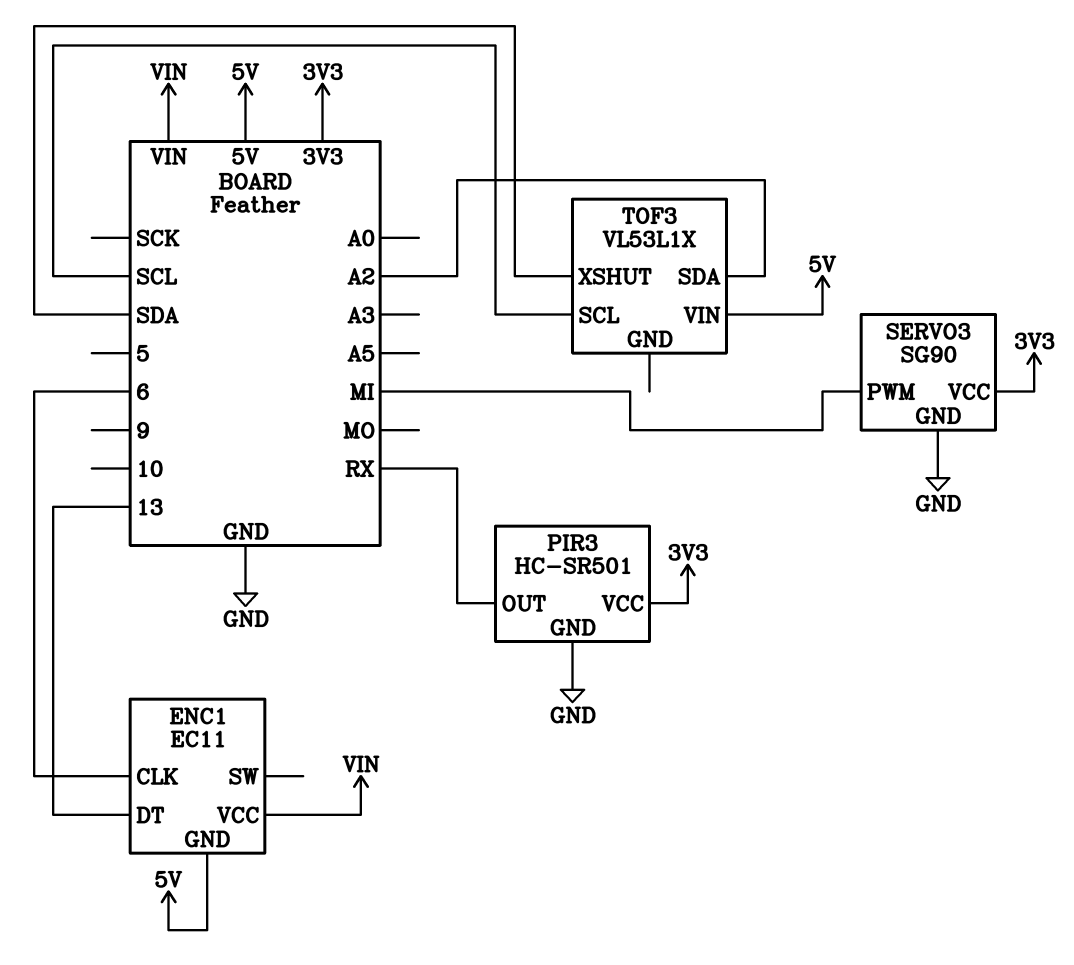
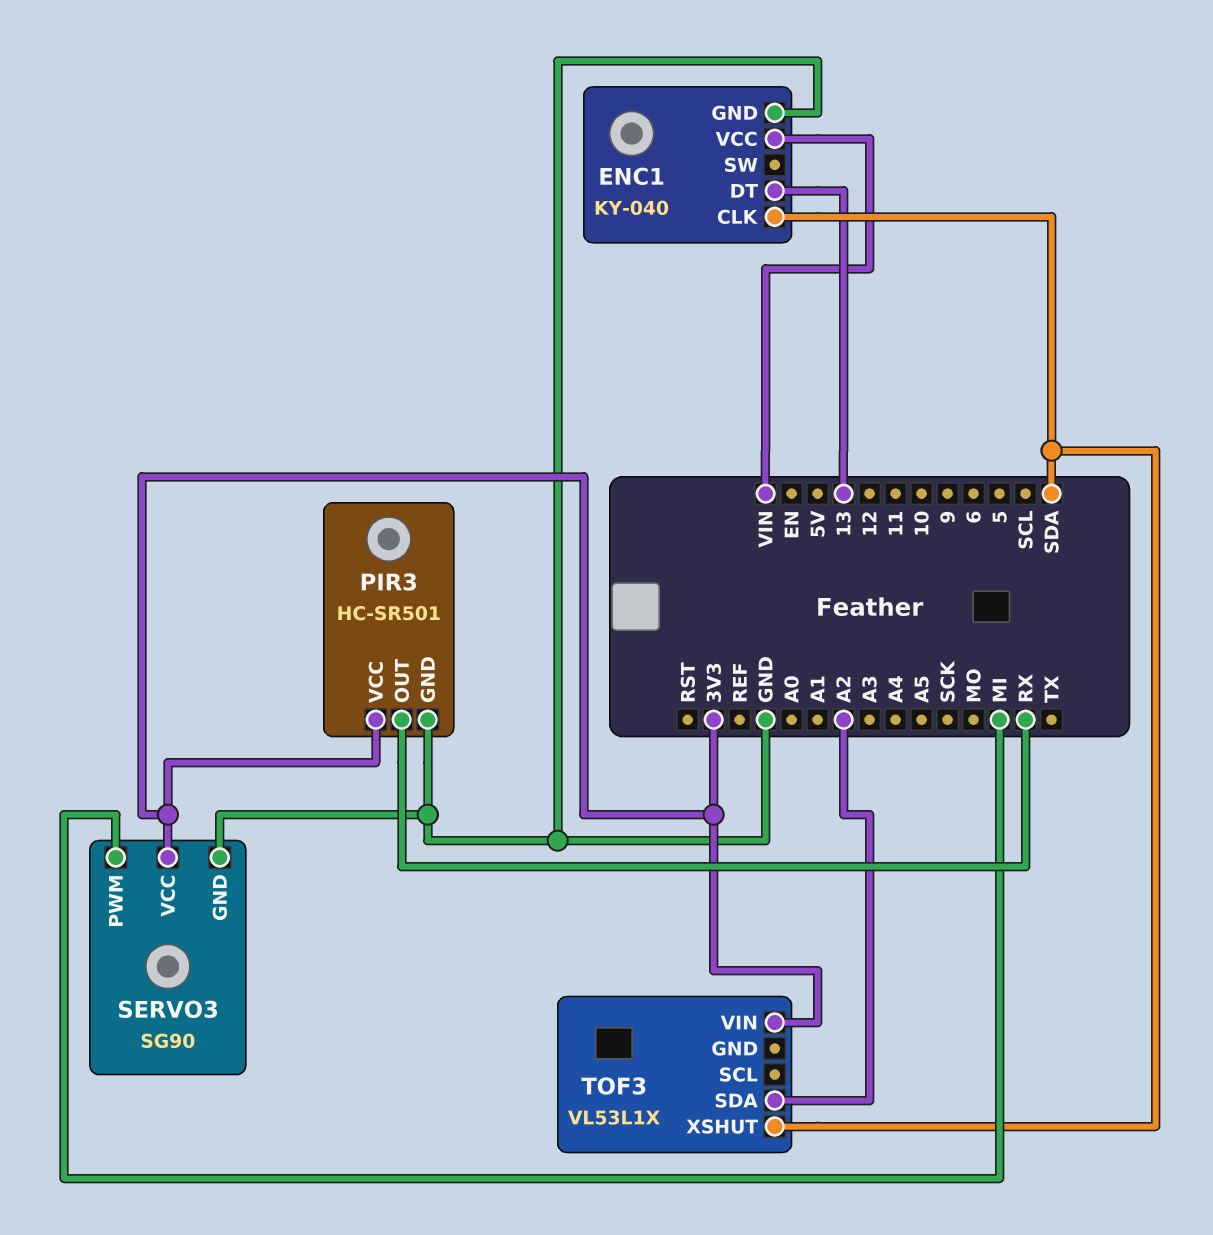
ENC1: EC11 -> KY-040
ENC1 pin CLK: 6 -> SDA
ENC1 pin GND: 5V -> GND
TOF3 pin SCL: SCL -> none
TOF3 pin VIN: 5V -> 3V3

